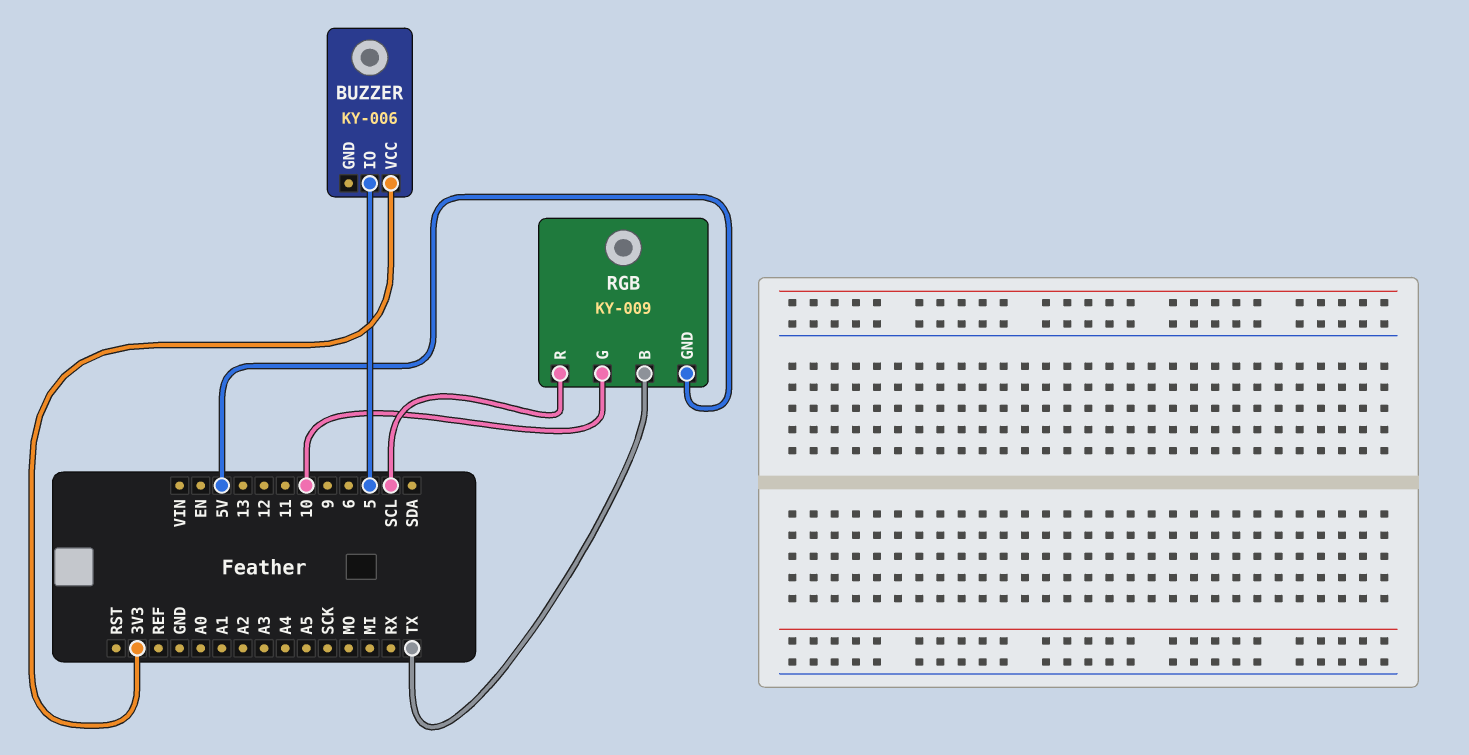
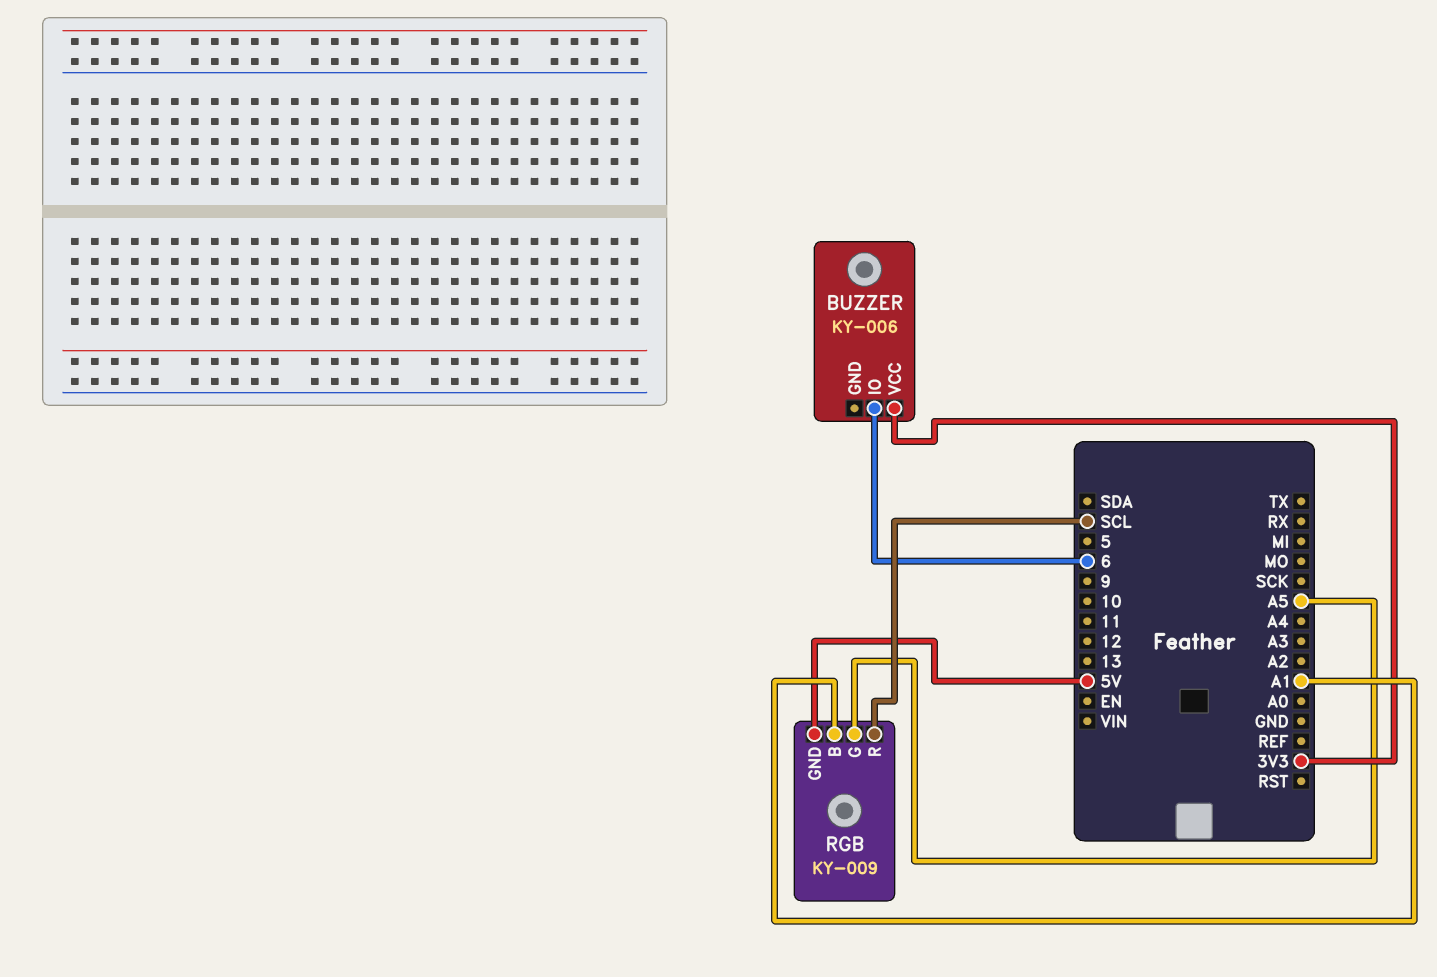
BUZZER pin IO: 5 -> 6
RGB pin B: TX -> A1
RGB pin G: 10 -> A5

